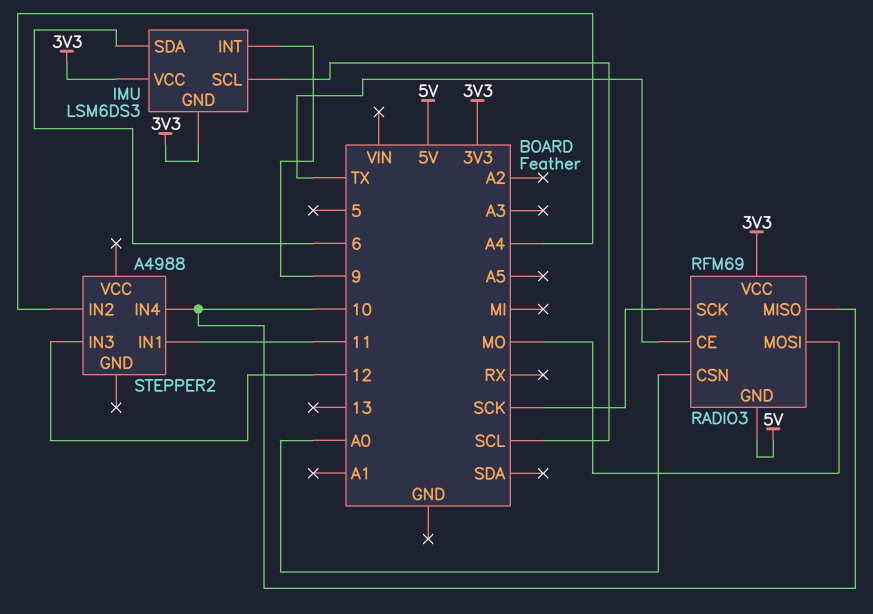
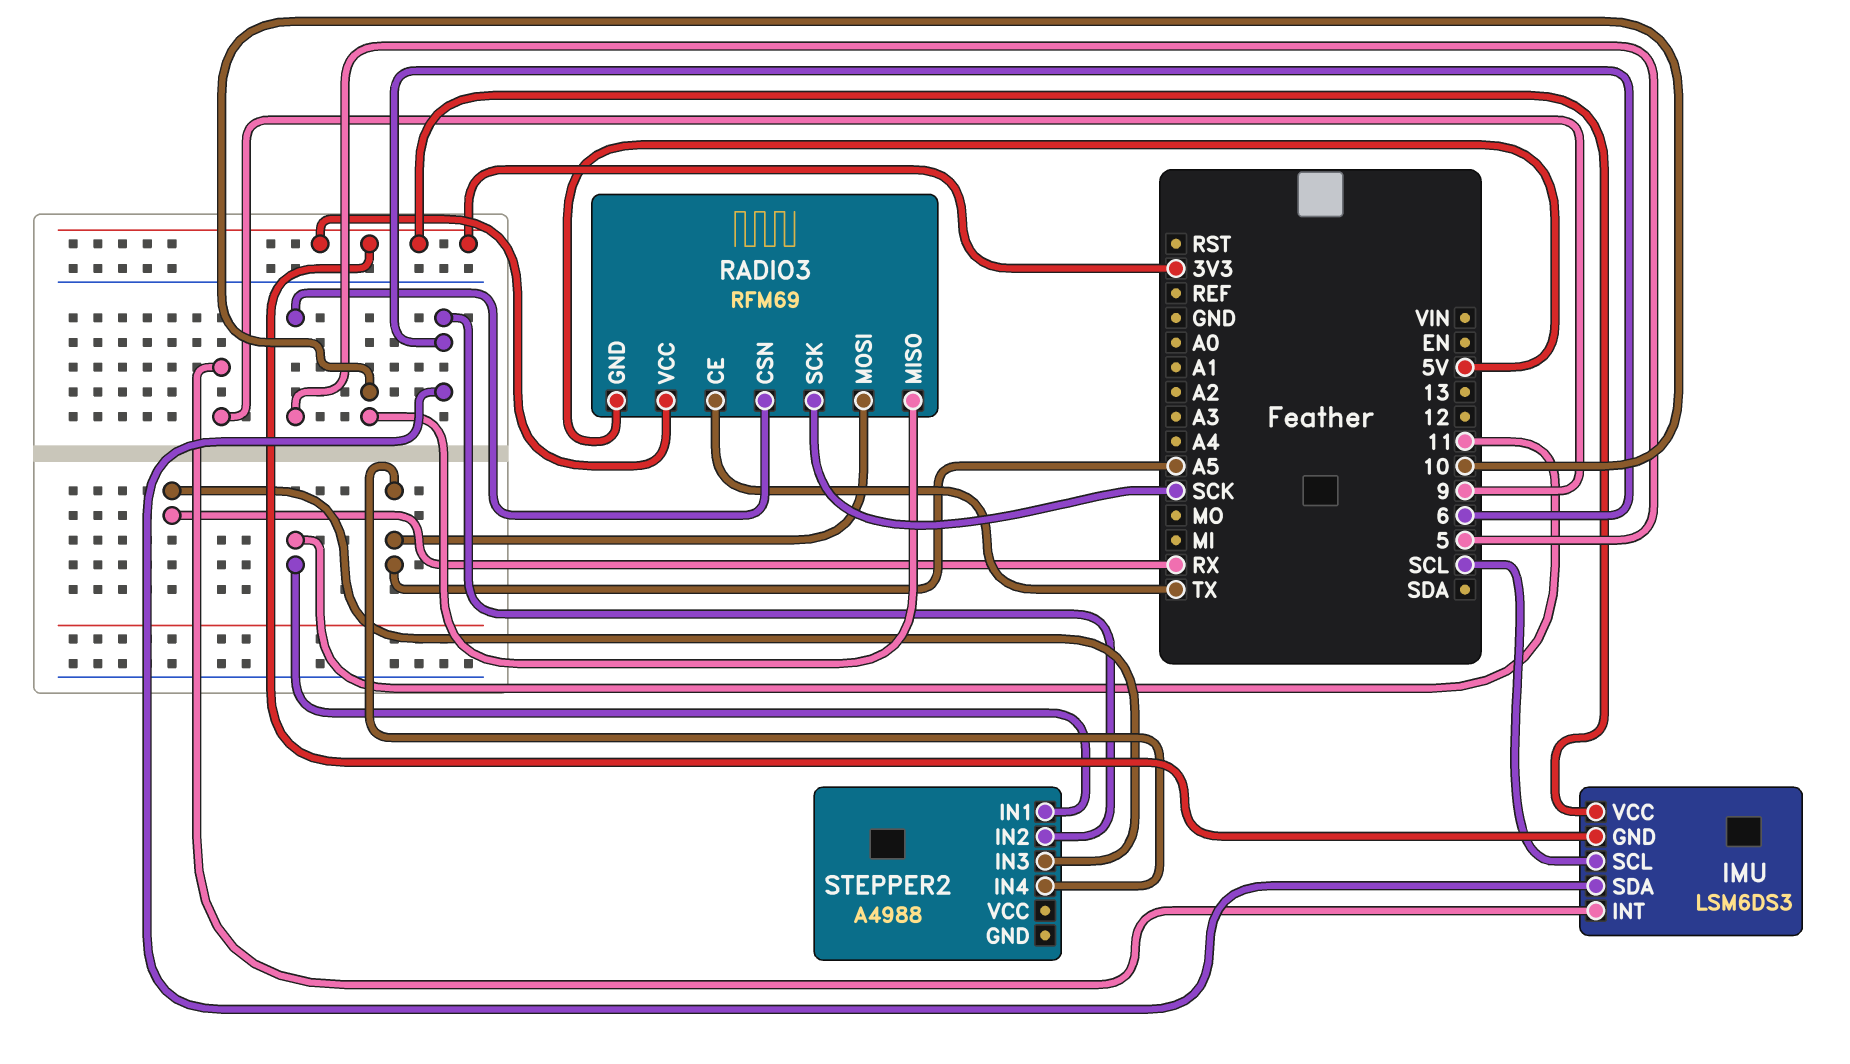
RADIO3 pin CSN: A0 -> 5
RADIO3 pin MOSI: MO -> A5
STEPPER2 pin IN2: A4 -> 6
STEPPER2 pin IN3: 12 -> RX
STEPPER2 pin IN4: 10 -> A5

